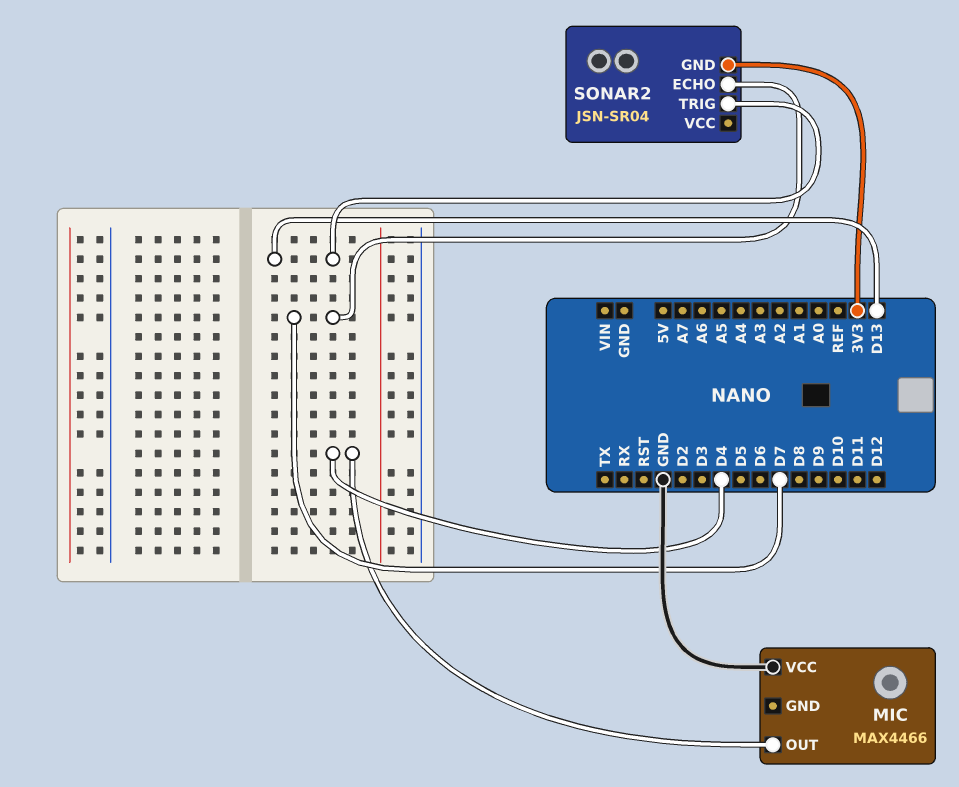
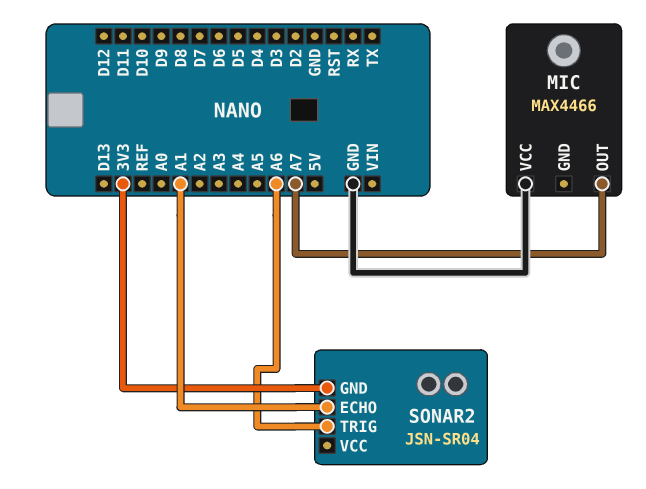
MIC pin OUT: D4 -> A7
SONAR2 pin ECHO: D7 -> A1
SONAR2 pin TRIG: D13 -> A6

